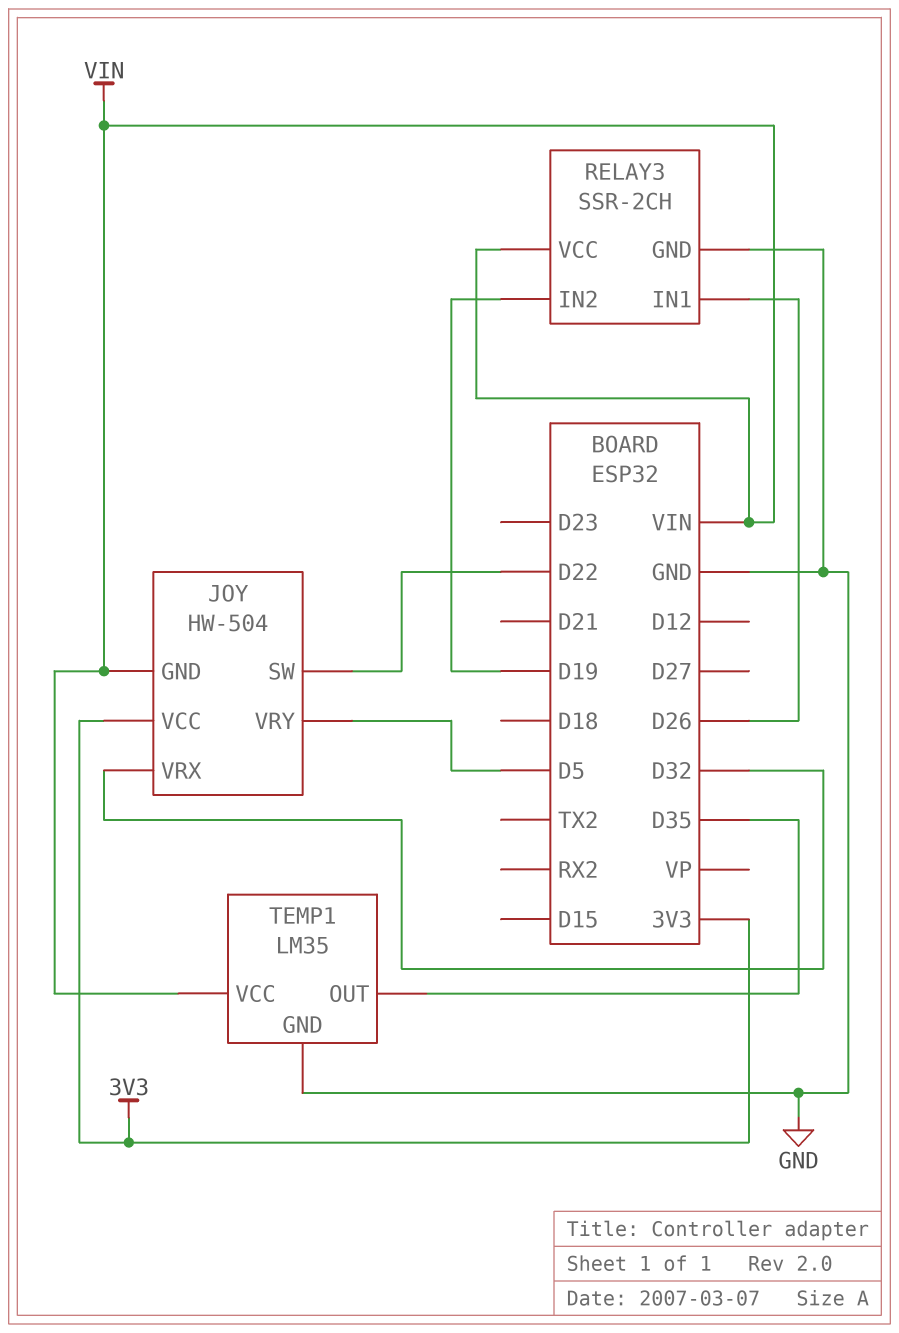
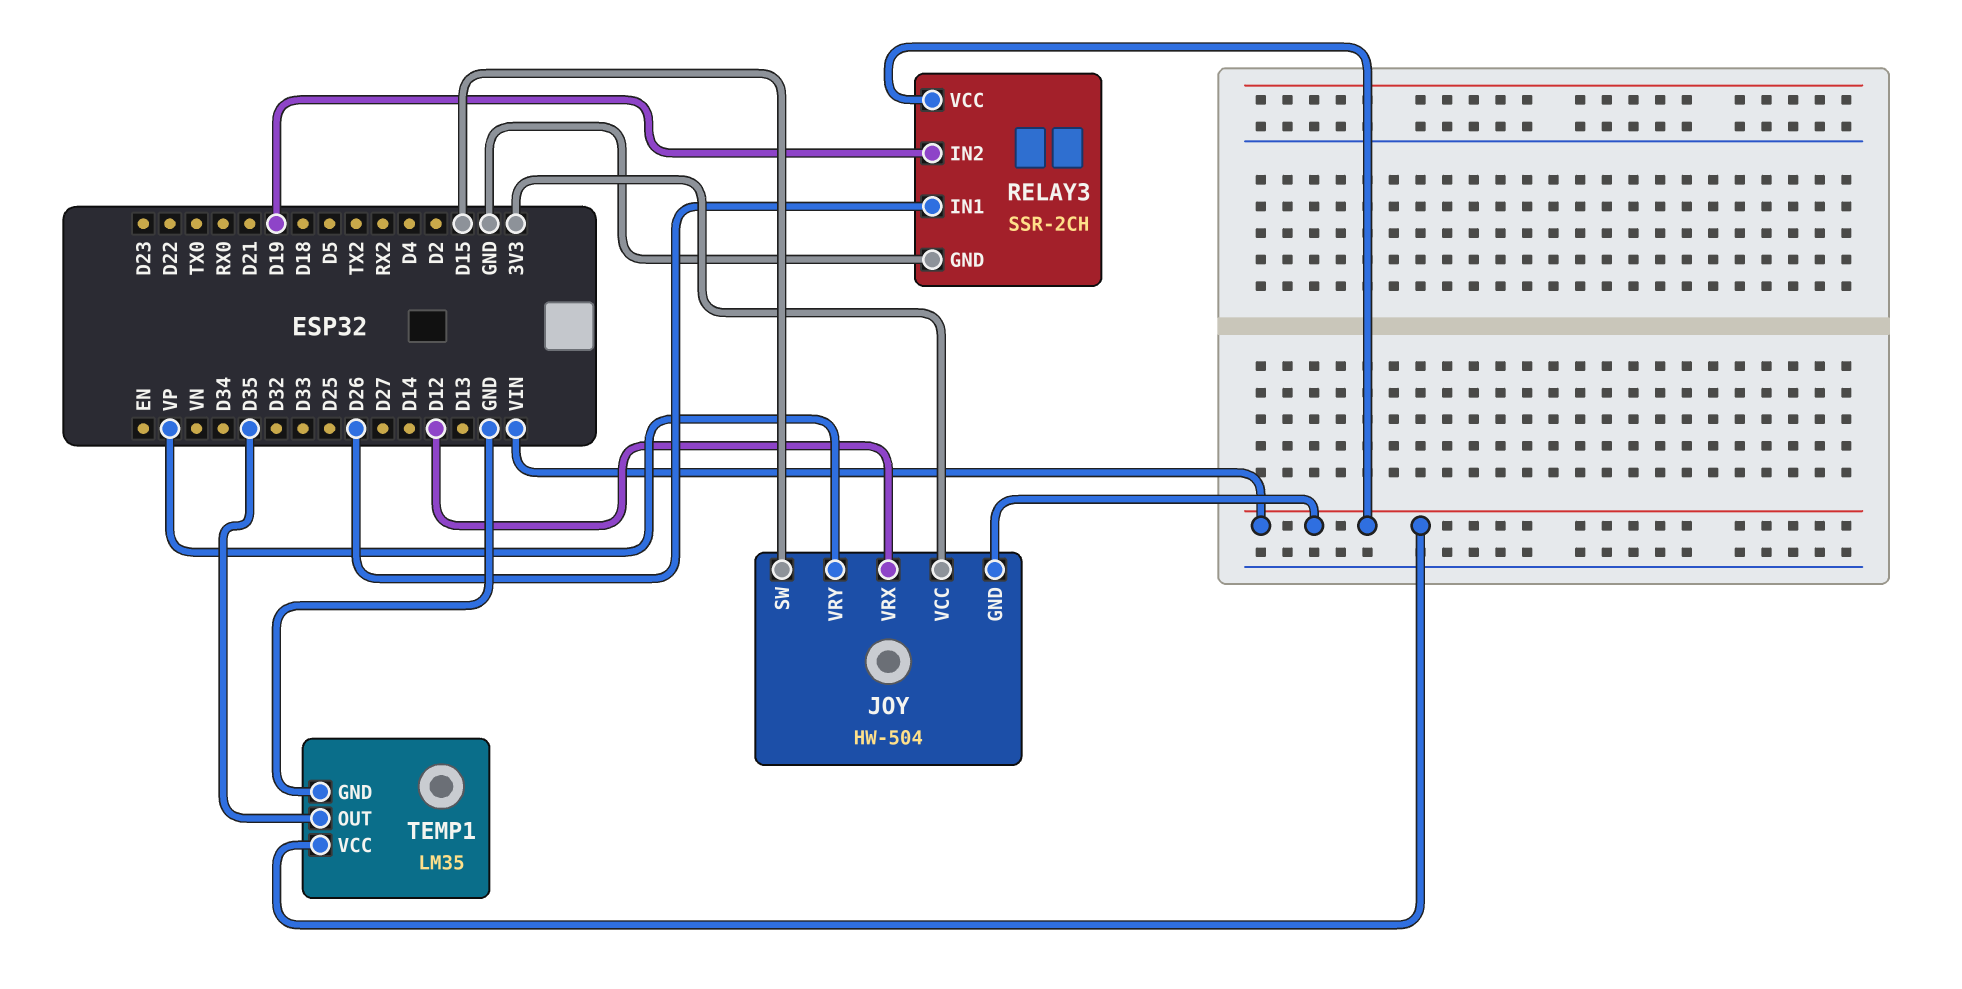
JOY pin SW: D22 -> D15
JOY pin VRX: D32 -> D12
JOY pin VRY: D5 -> VP

